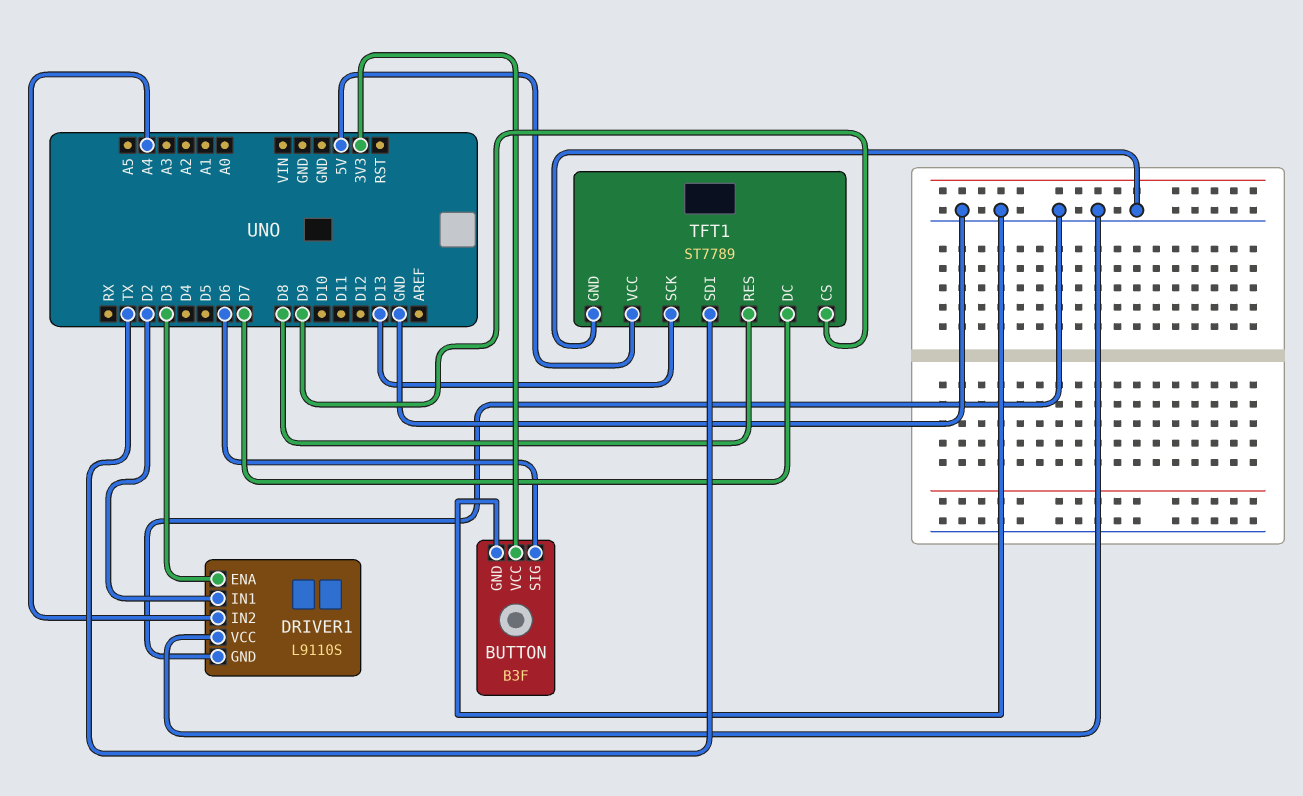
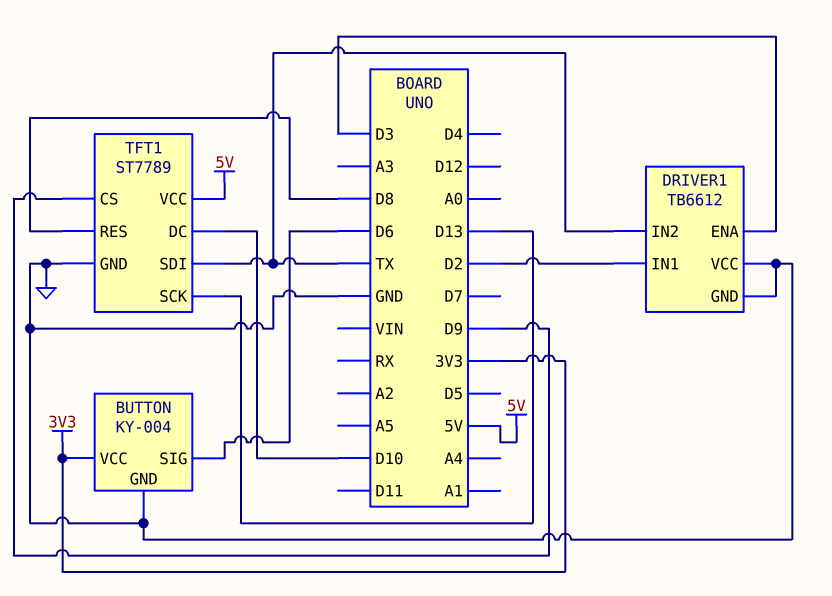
BUTTON: B3F -> KY-004
DRIVER1: L9110S -> TB6612
DRIVER1 pin IN2: A4 -> TX
TFT1 pin DC: D7 -> D10

